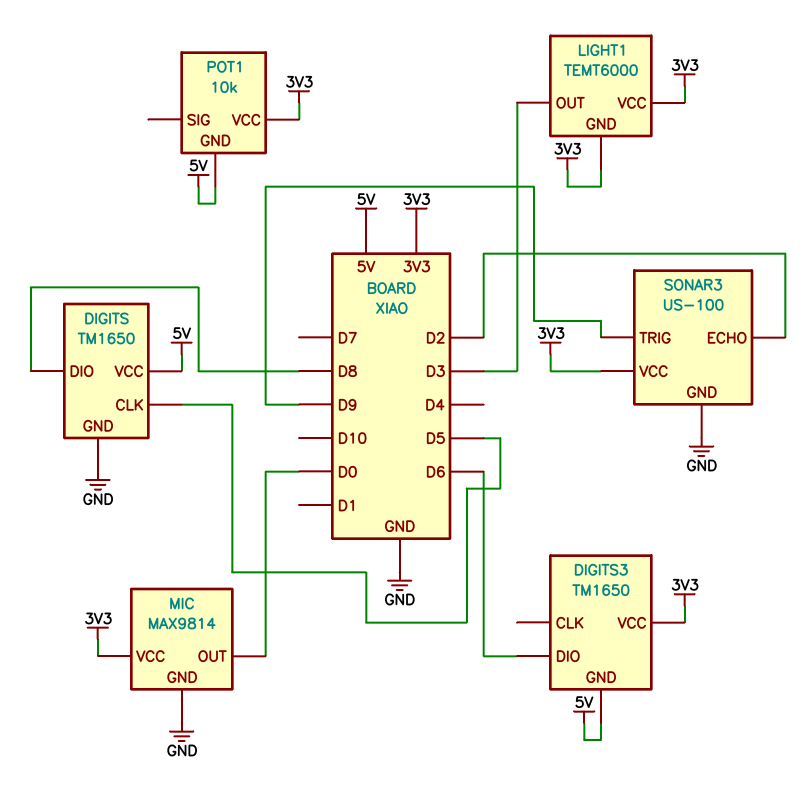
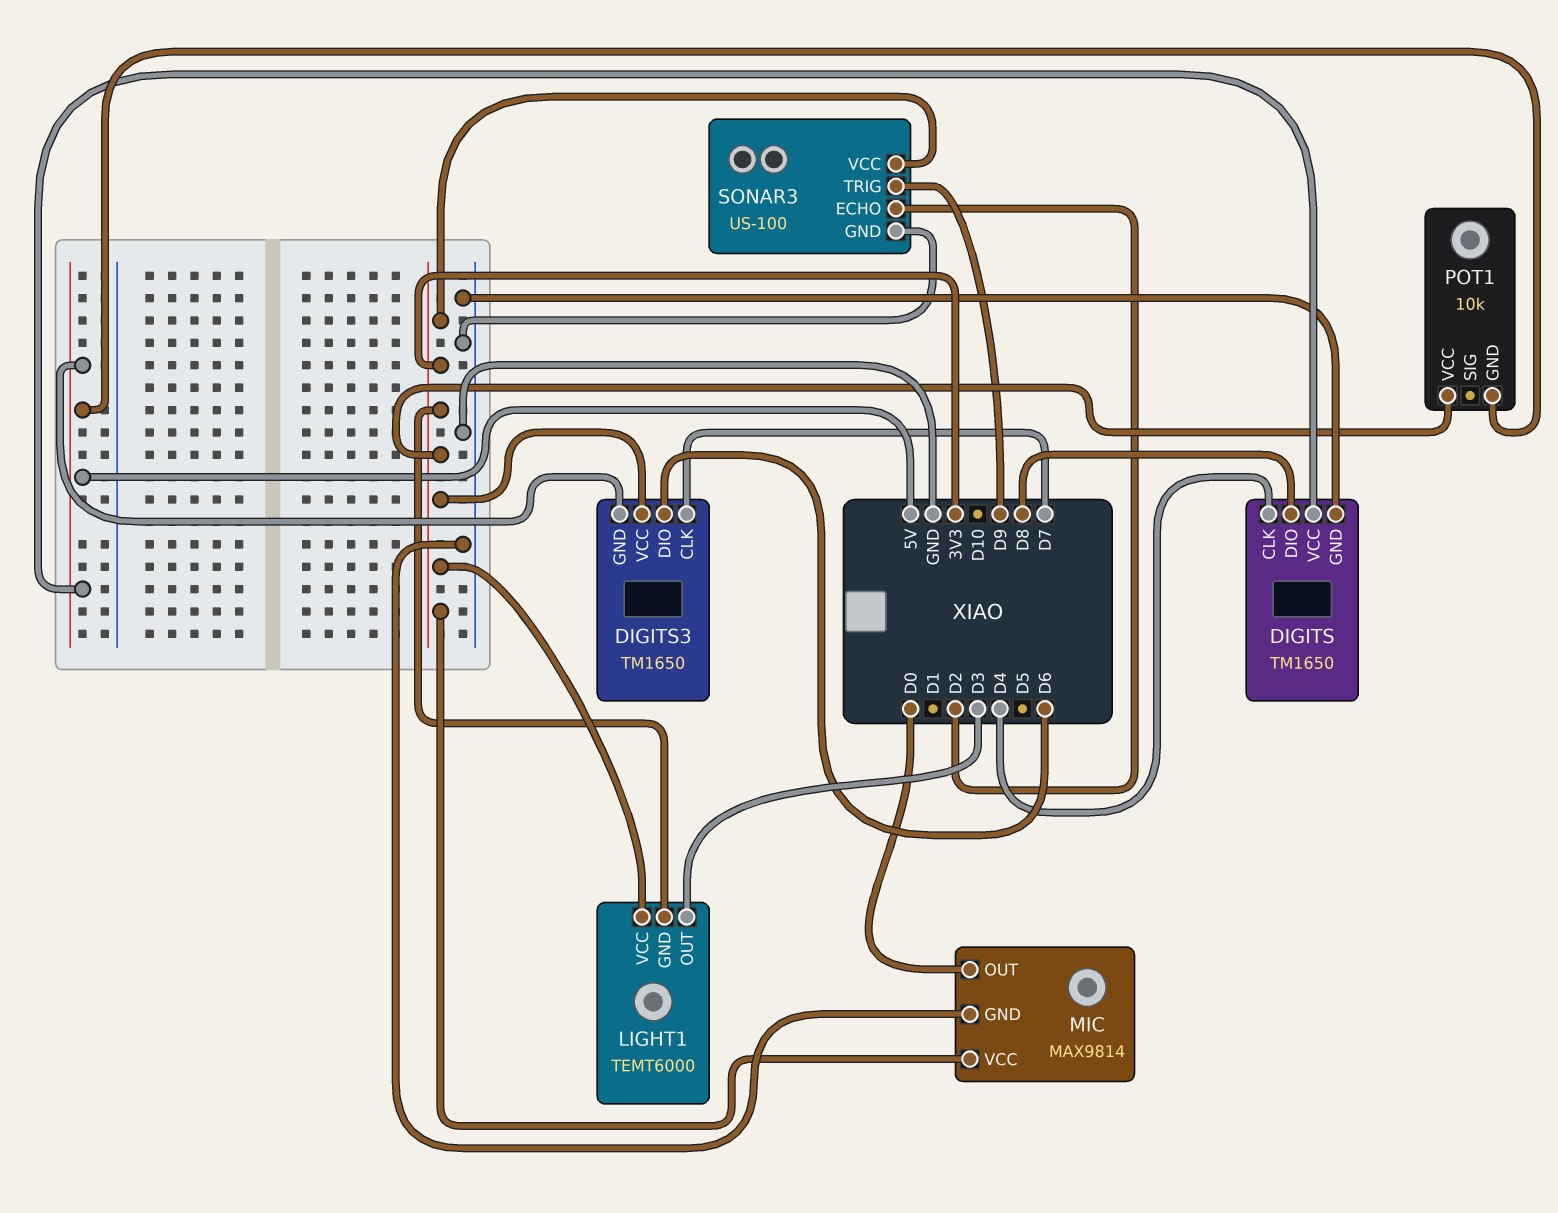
DIGITS pin CLK: D5 -> D4
DIGITS3 pin CLK: none -> D7

